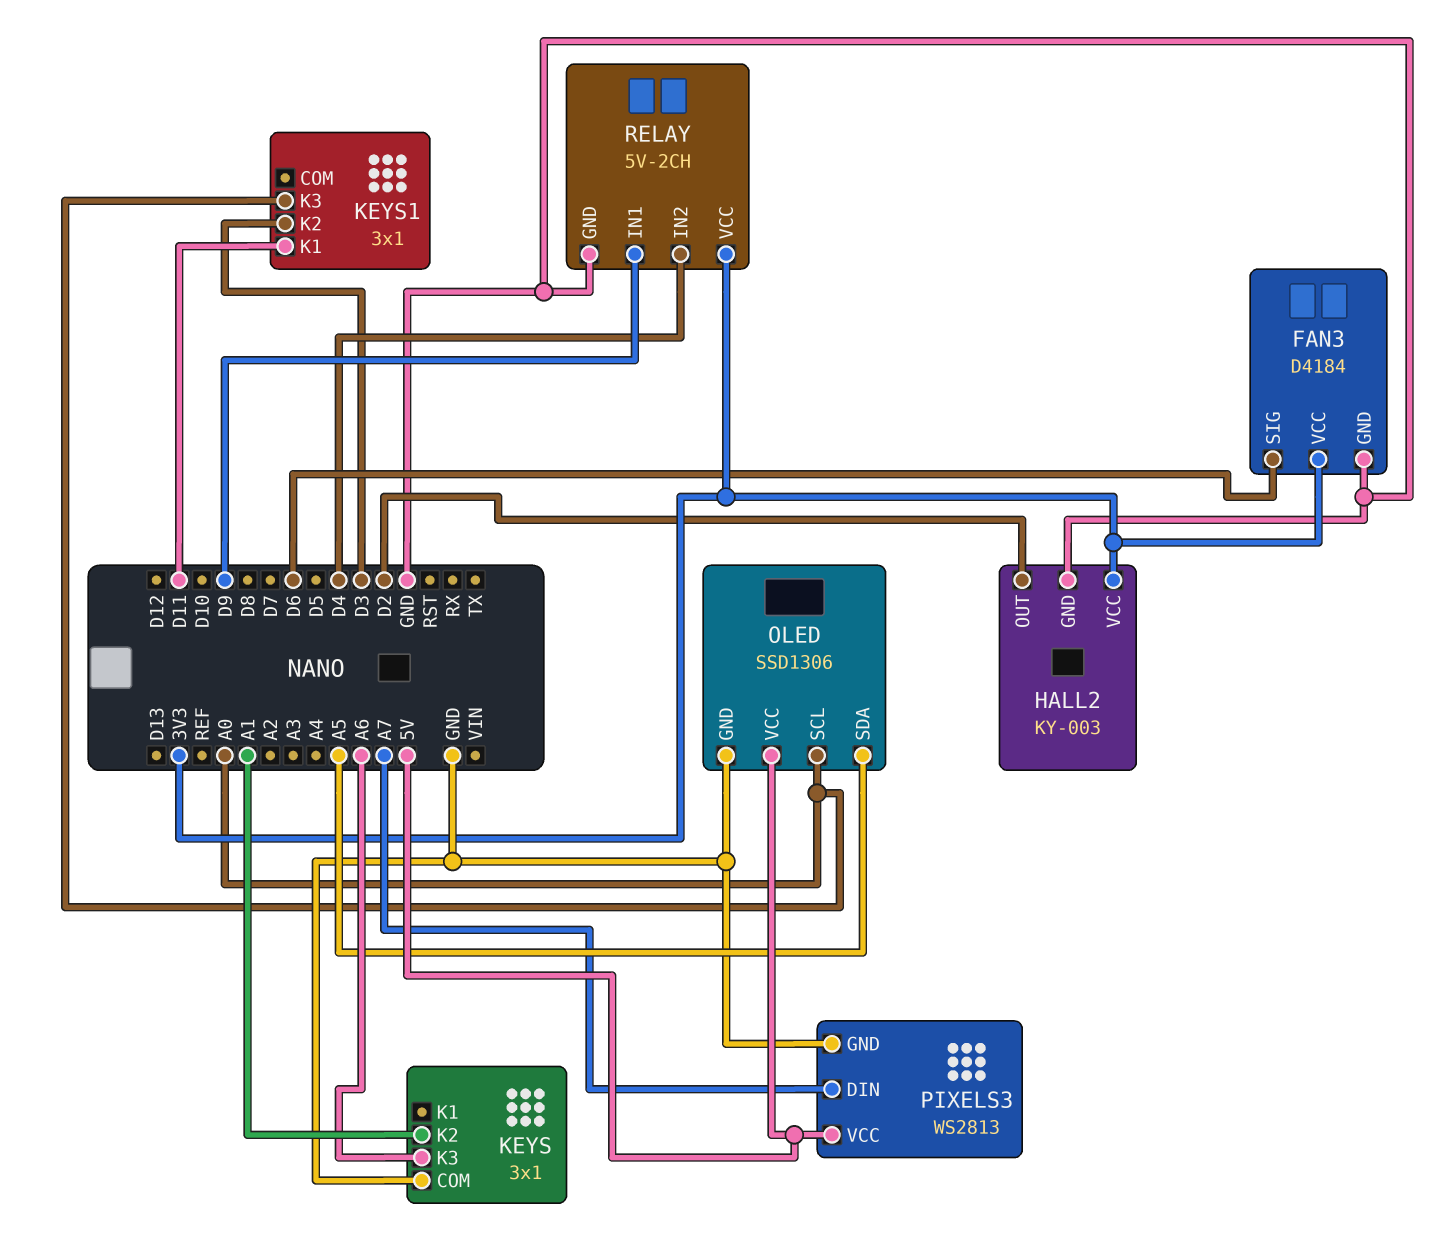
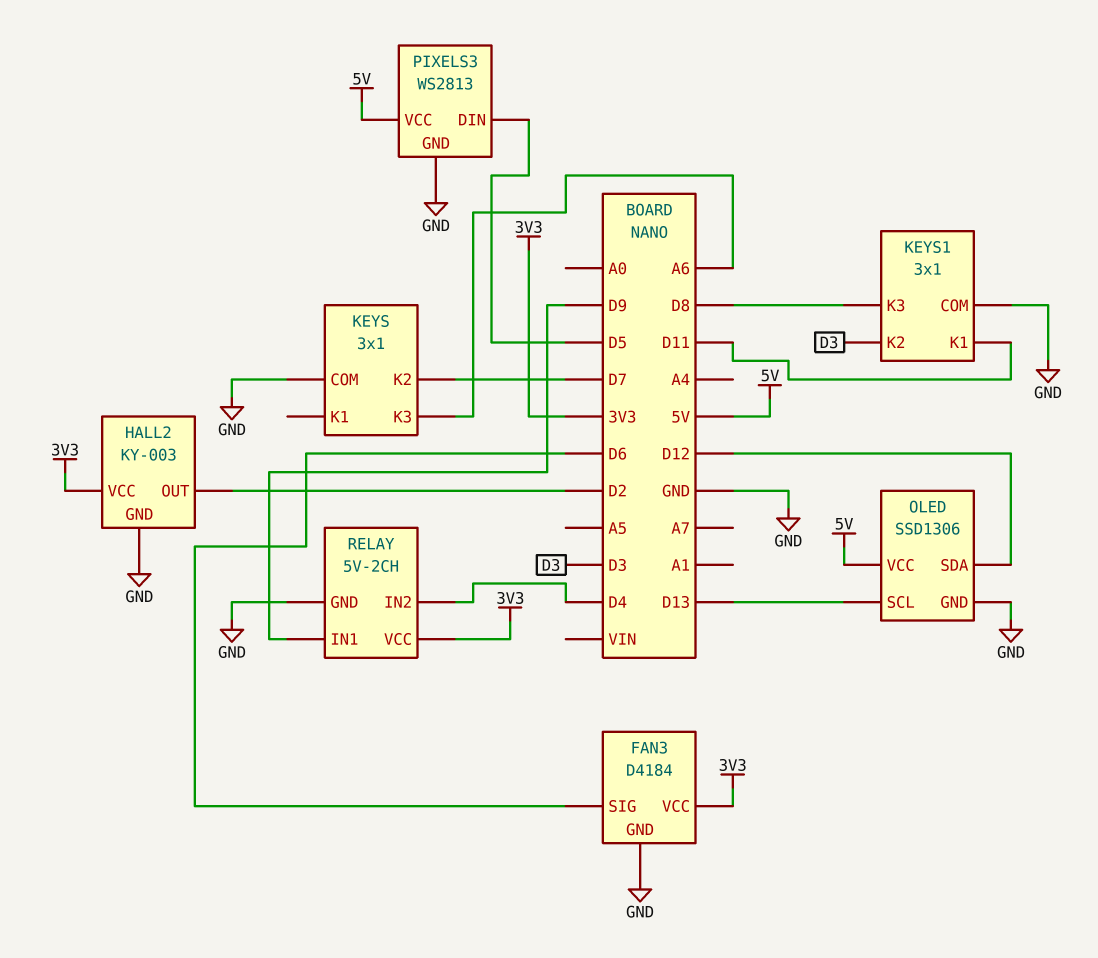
KEYS pin K2: A1 -> D7
KEYS1 pin COM: none -> GND
KEYS1 pin K3: A0 -> D8
OLED pin SCL: A0 -> D13
OLED pin SDA: A5 -> D12
PIXELS3 pin DIN: A7 -> D5

